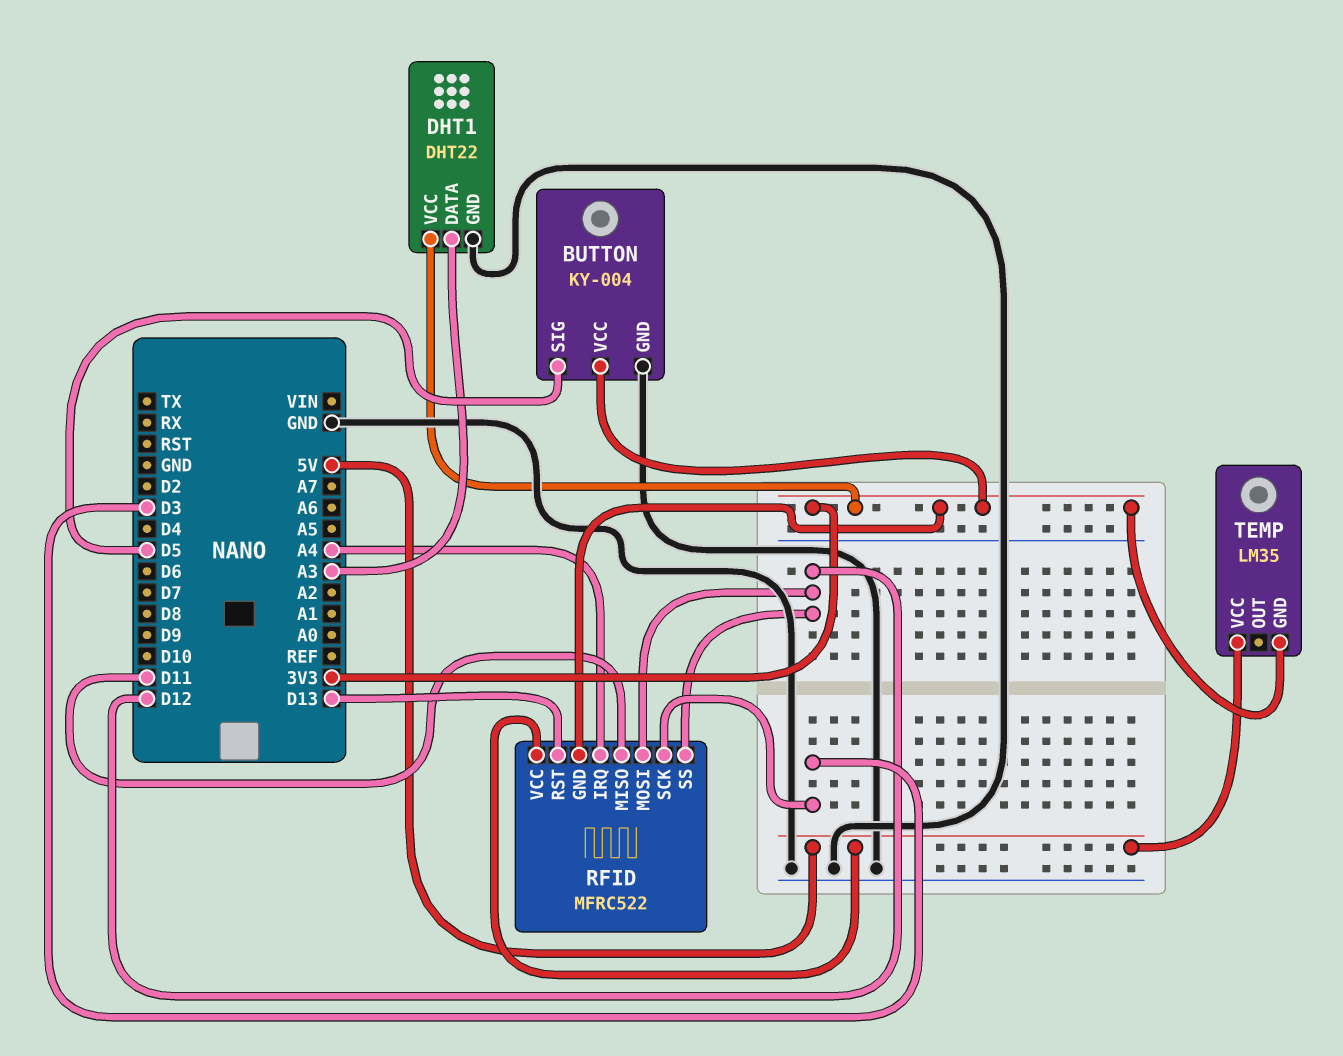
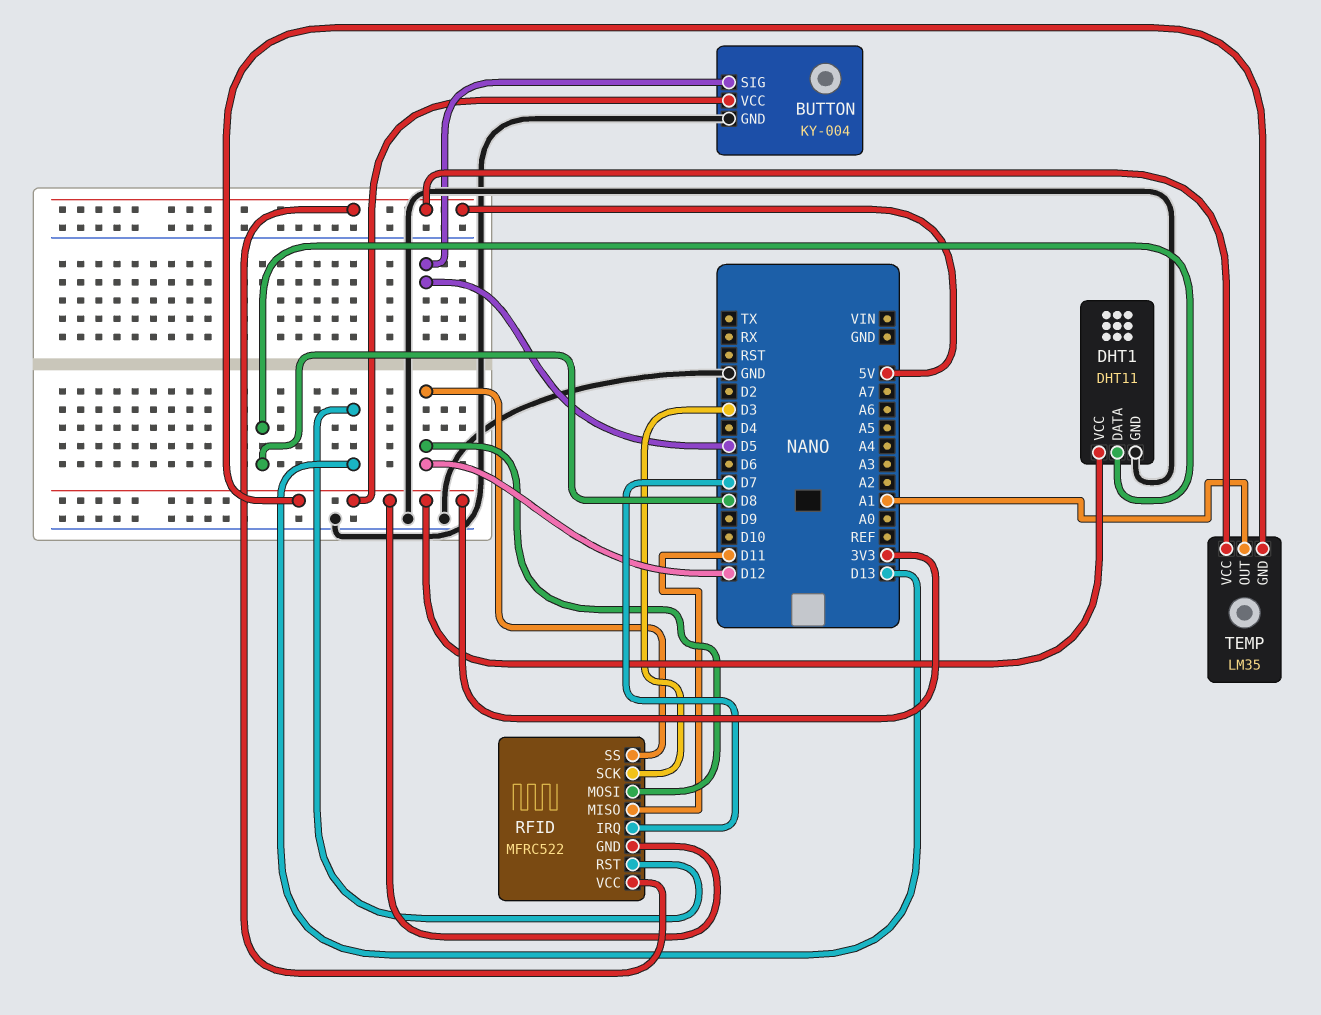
DHT1: DHT22 -> DHT11
DHT1 pin DATA: A3 -> D8
RFID pin IRQ: A4 -> D7
TEMP pin OUT: none -> A1

